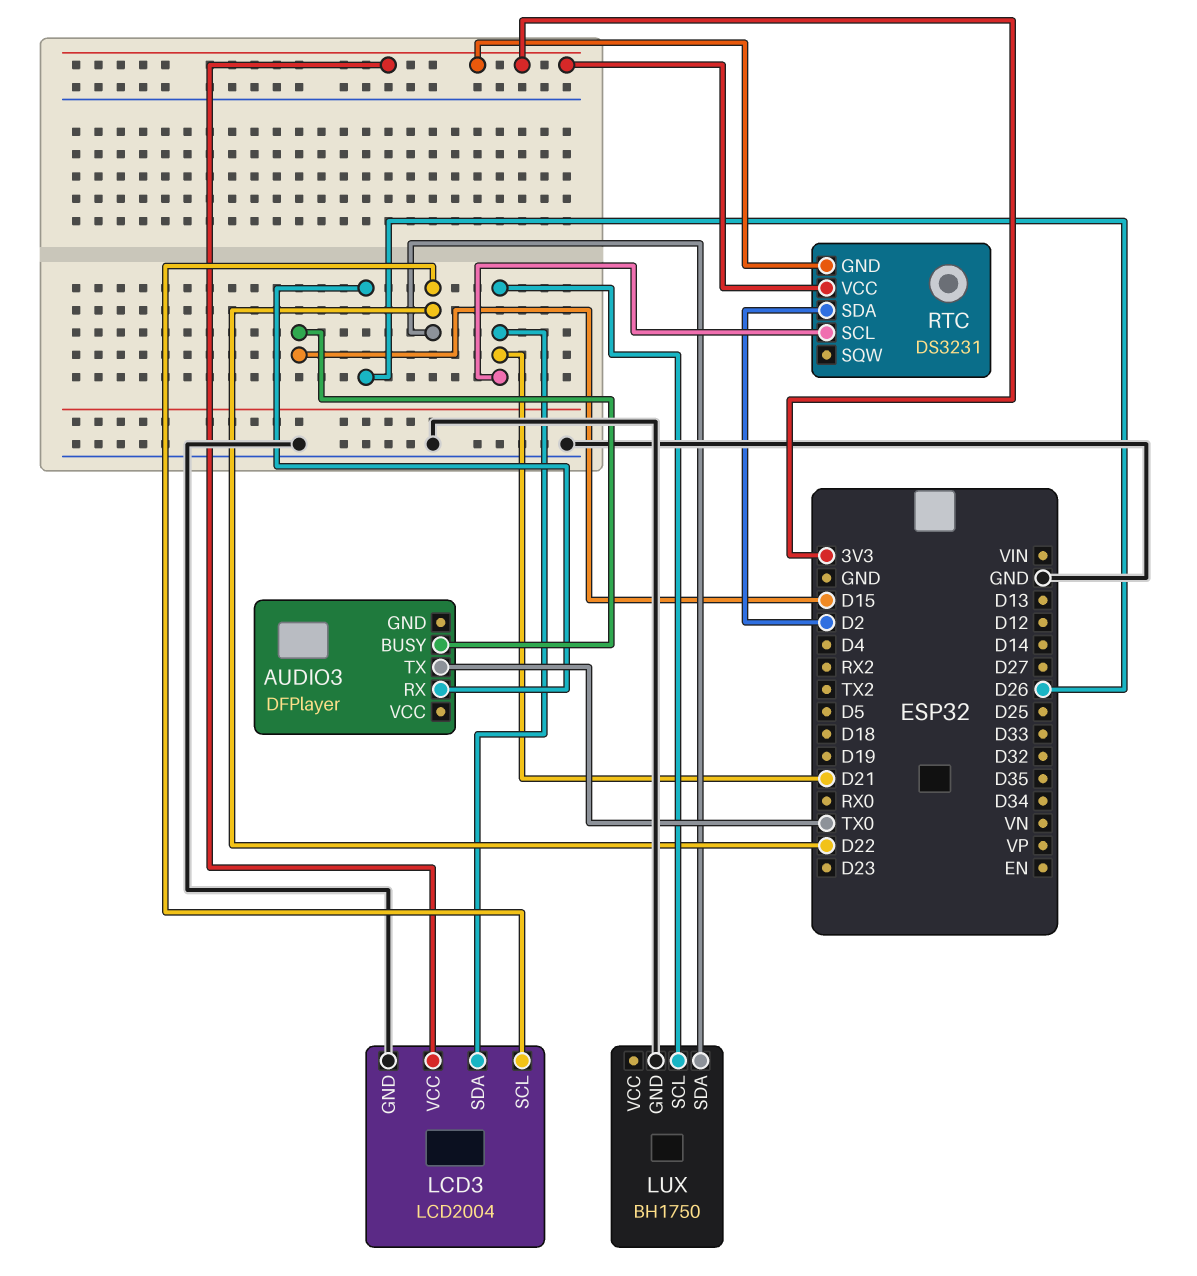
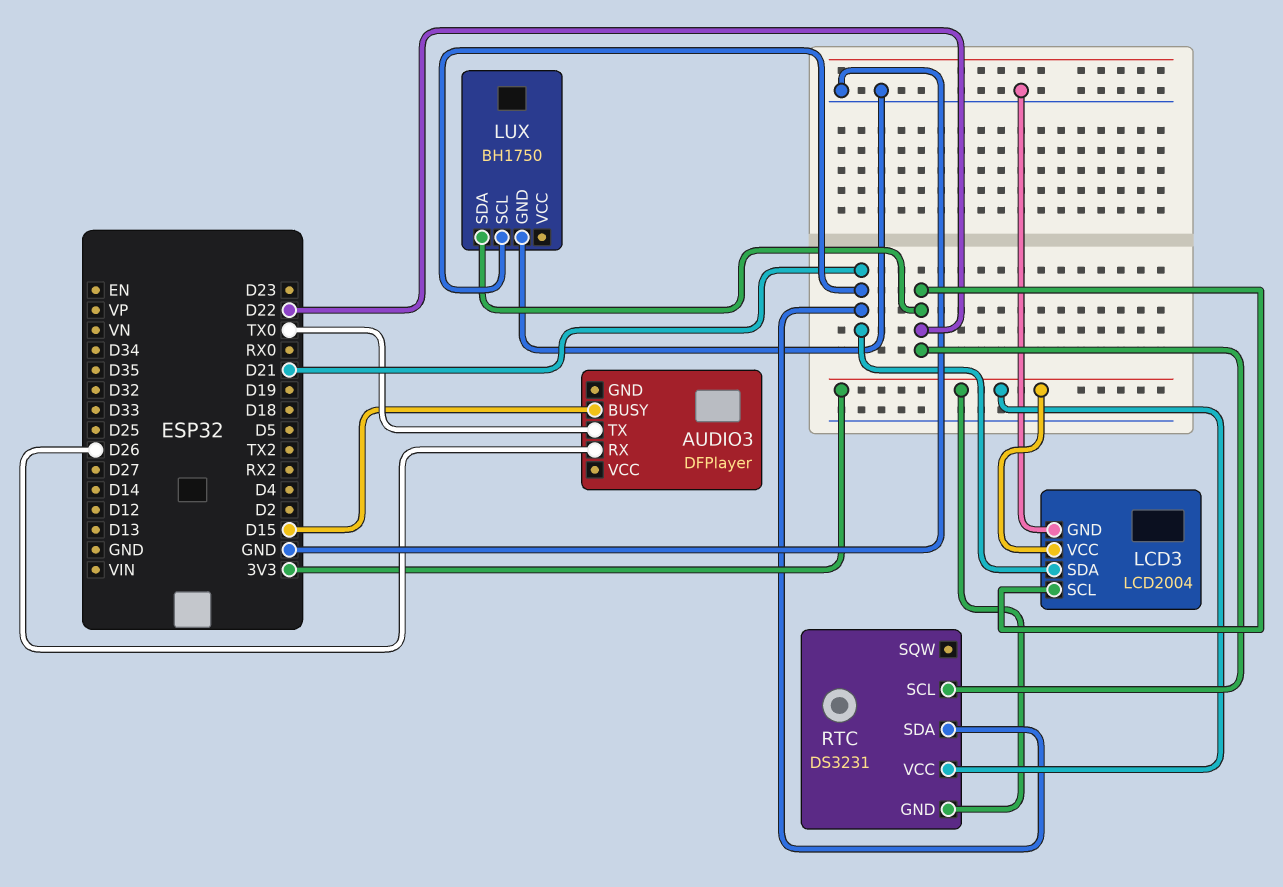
RTC pin SCL: D21 -> D22
RTC pin SDA: D2 -> D21

